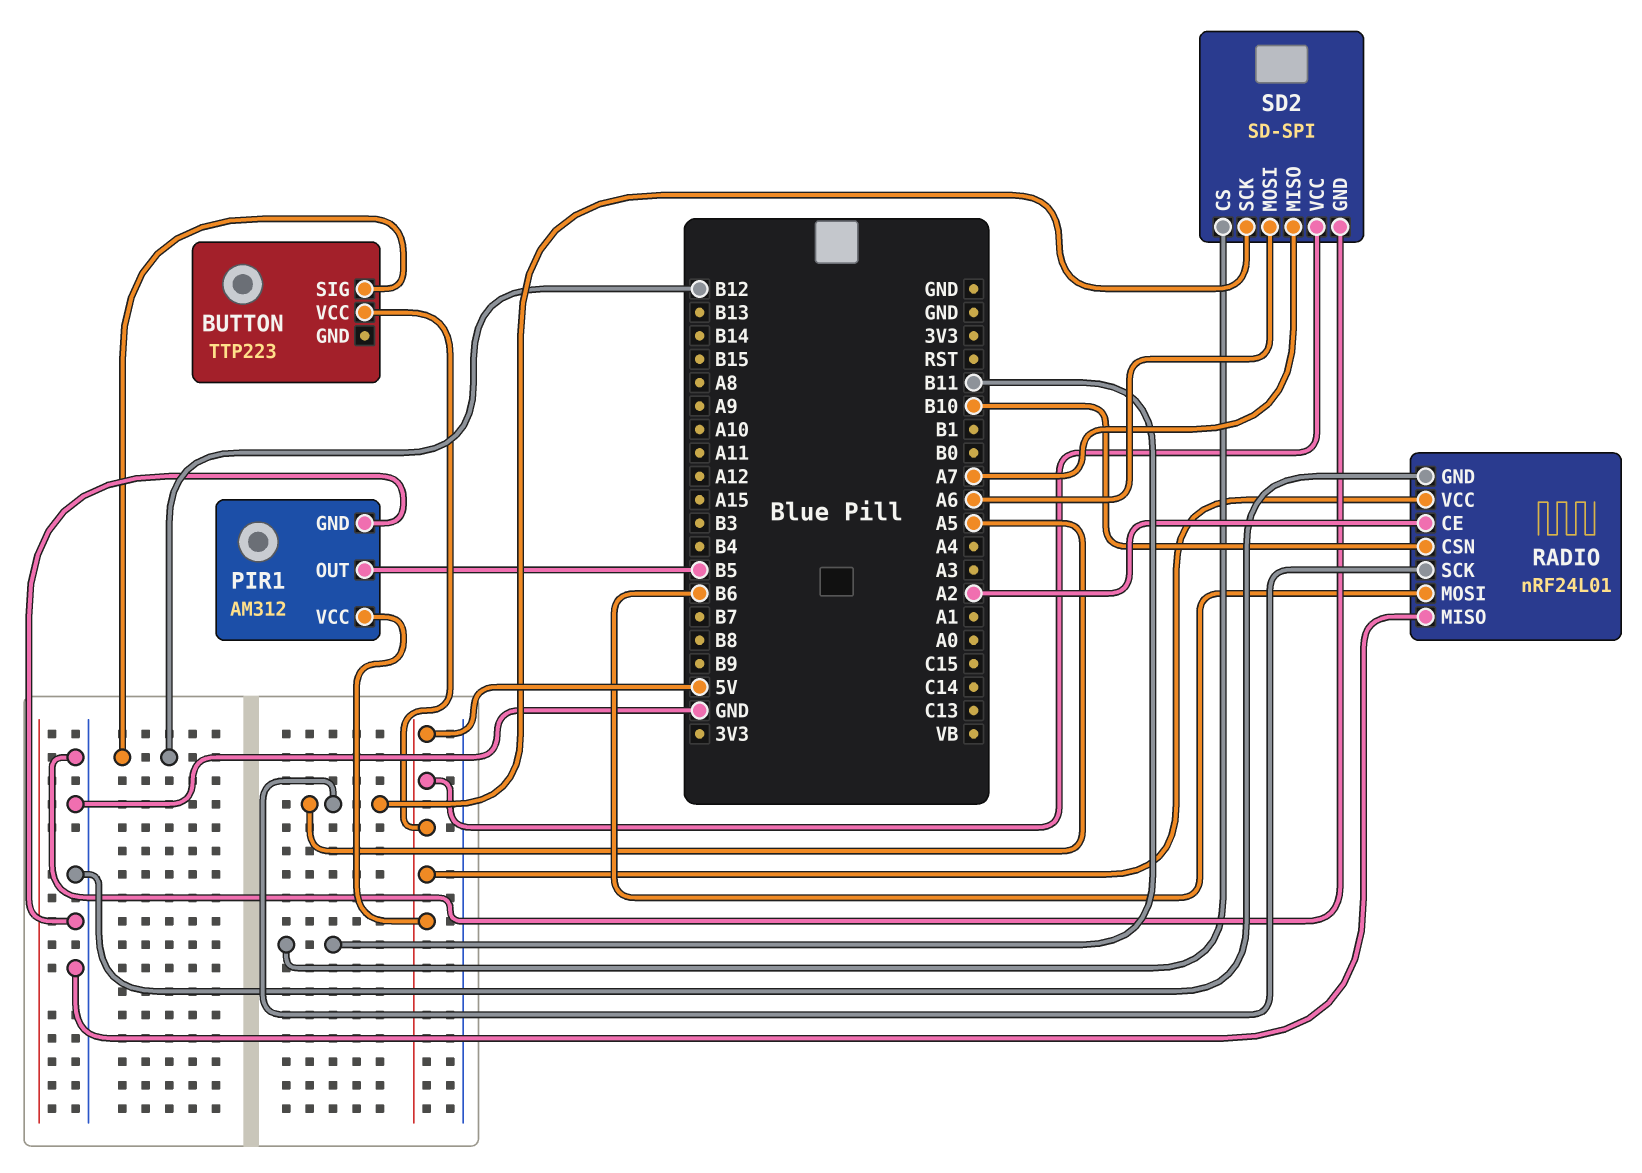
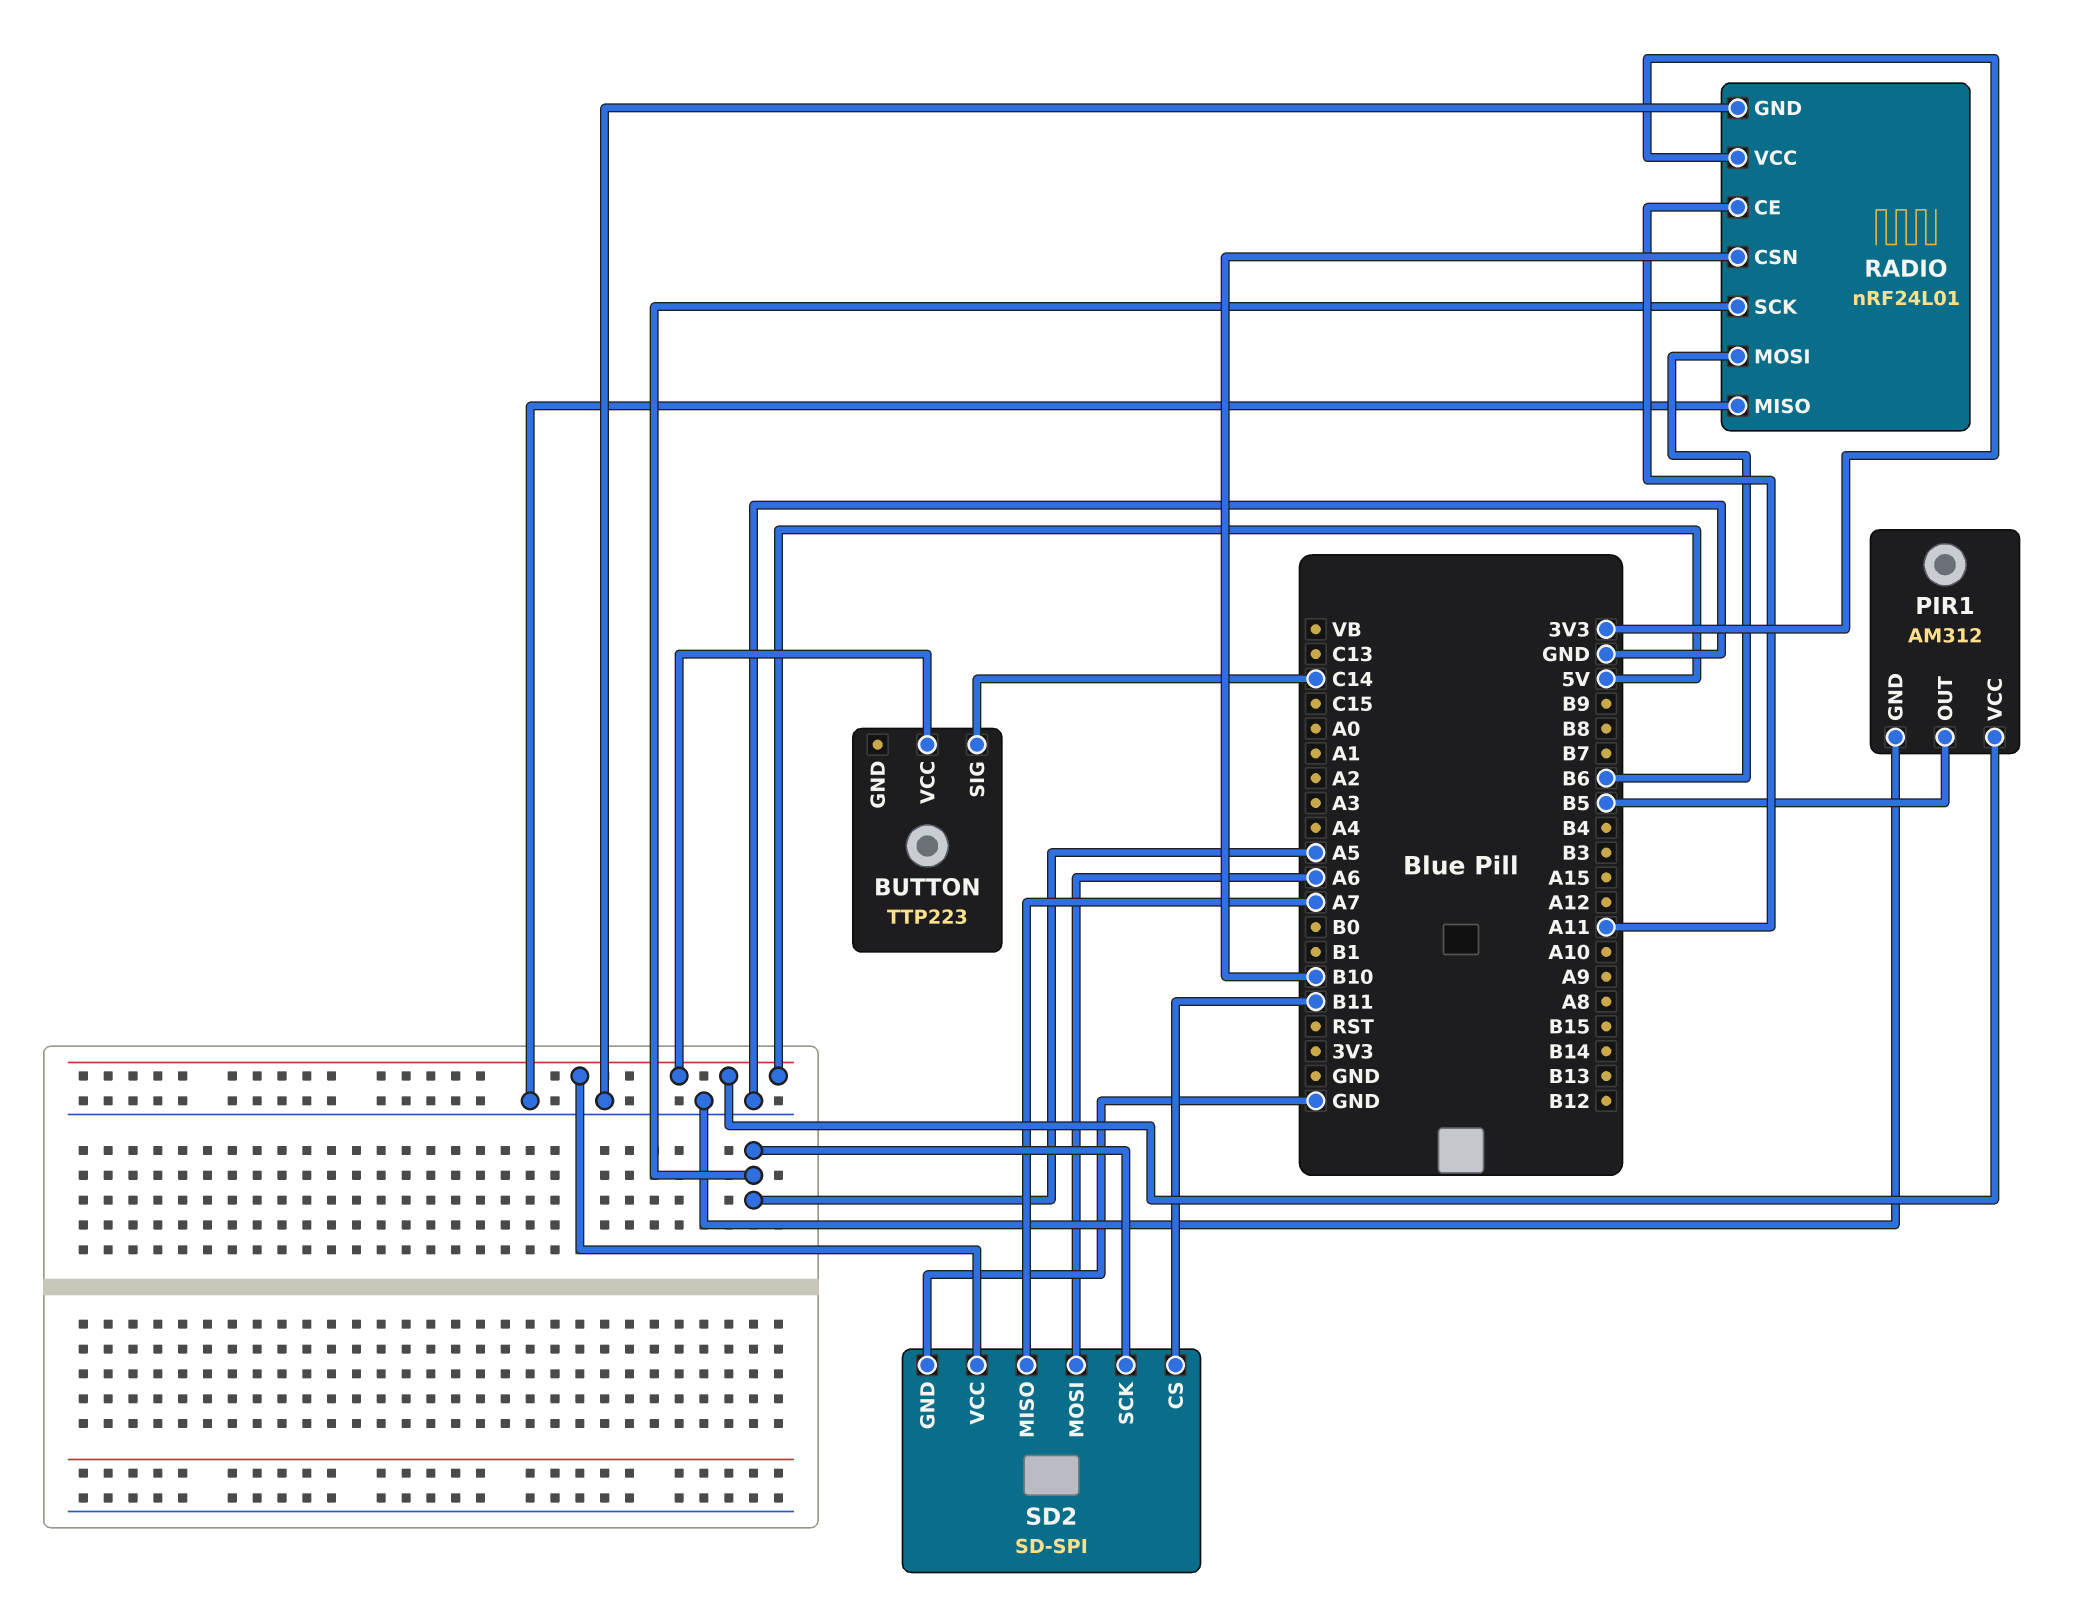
BUTTON pin SIG: B12 -> C14
RADIO pin CE: A2 -> A11
RADIO pin VCC: 5V -> 3V3

